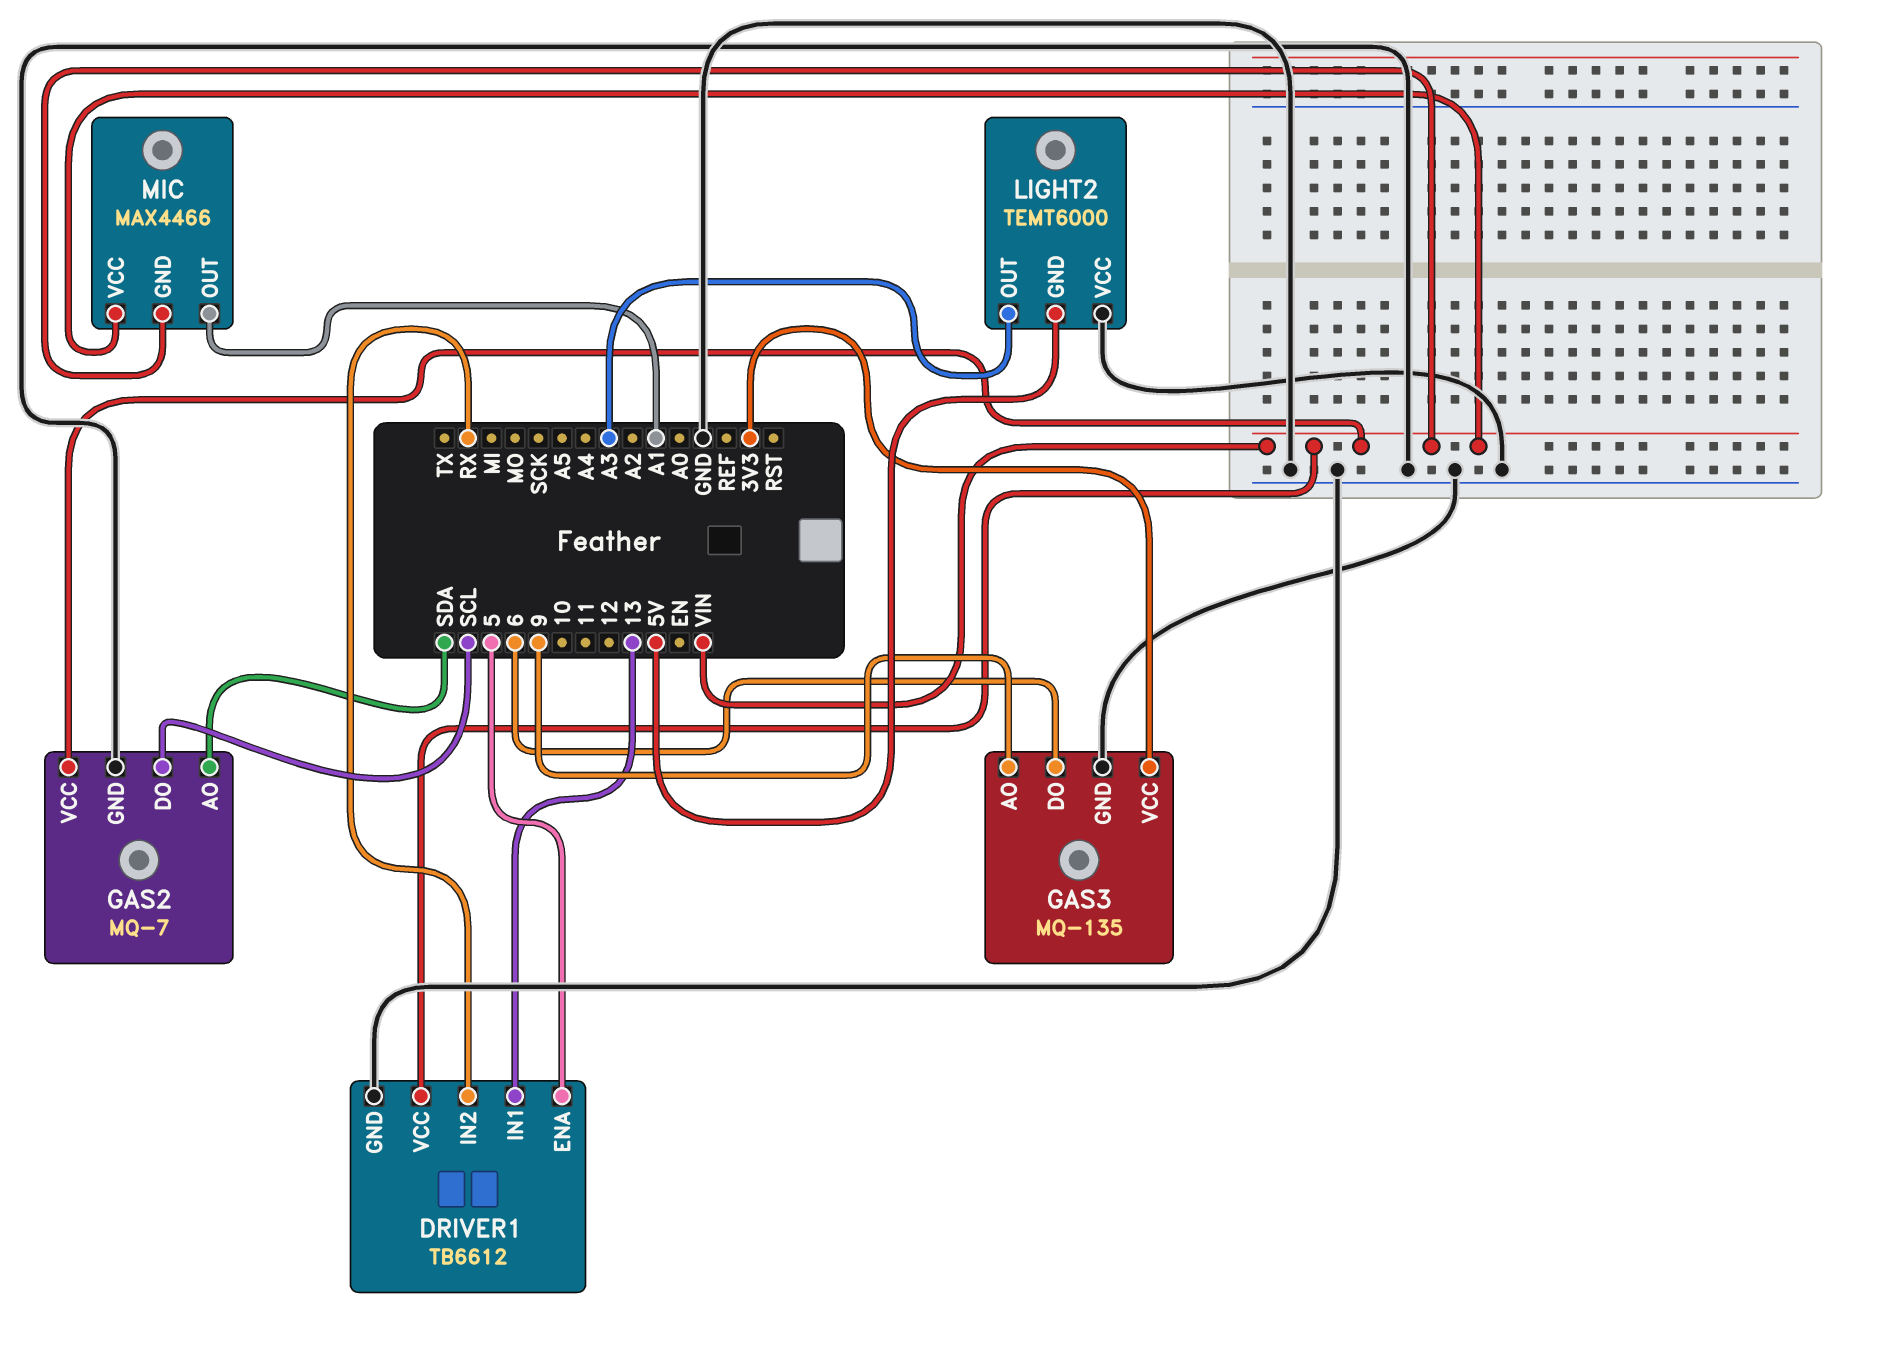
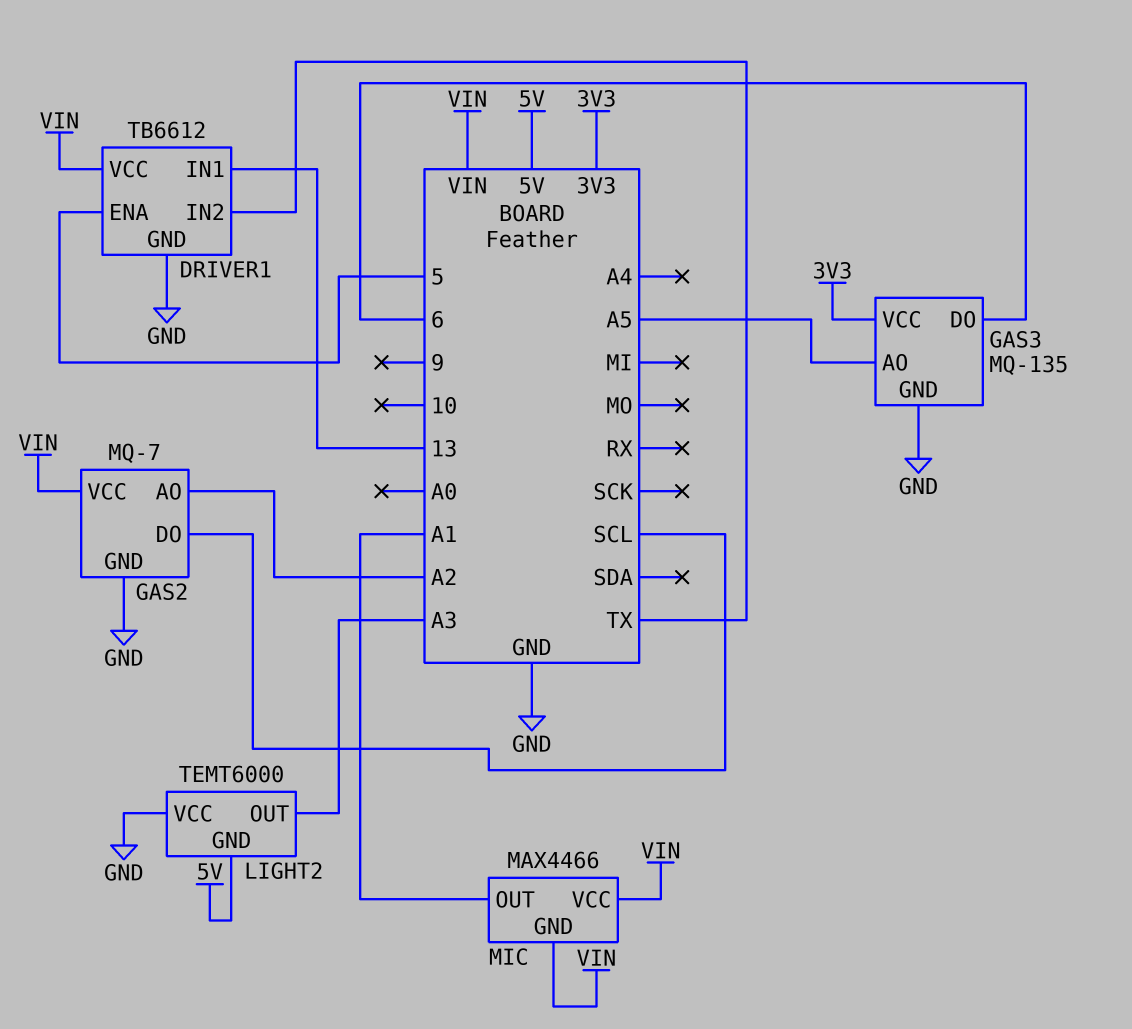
DRIVER1 pin IN2: RX -> TX
GAS2 pin AO: SDA -> A2
GAS3 pin AO: 9 -> A5

